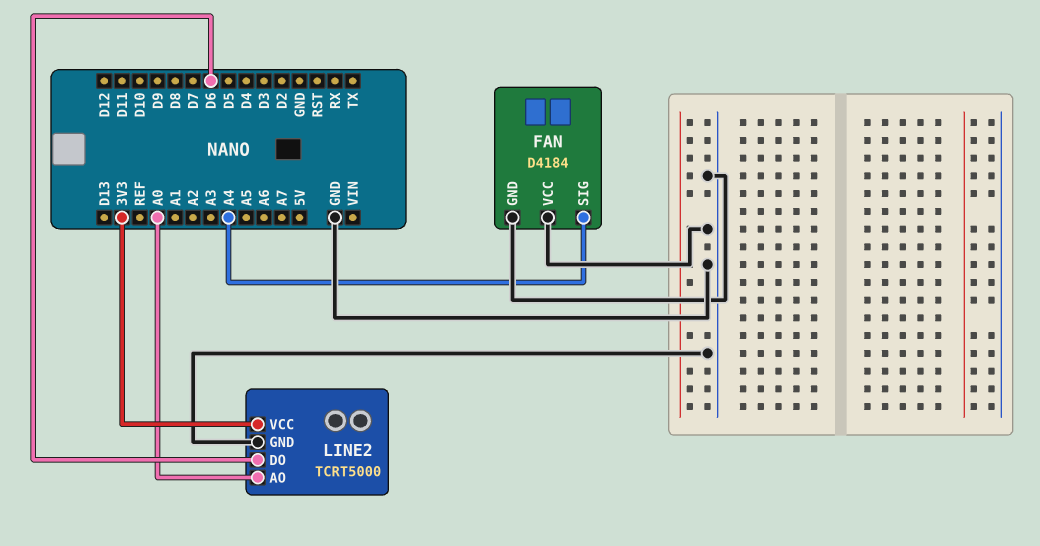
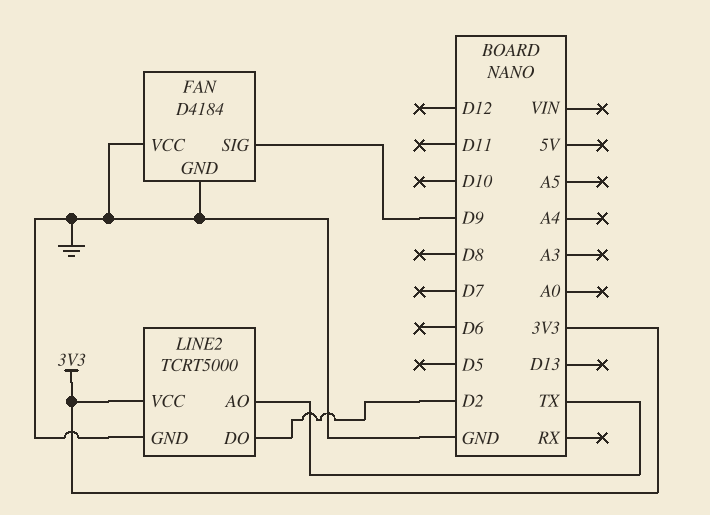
FAN pin SIG: A4 -> D9
LINE2 pin AO: A0 -> TX
LINE2 pin DO: D6 -> D2

